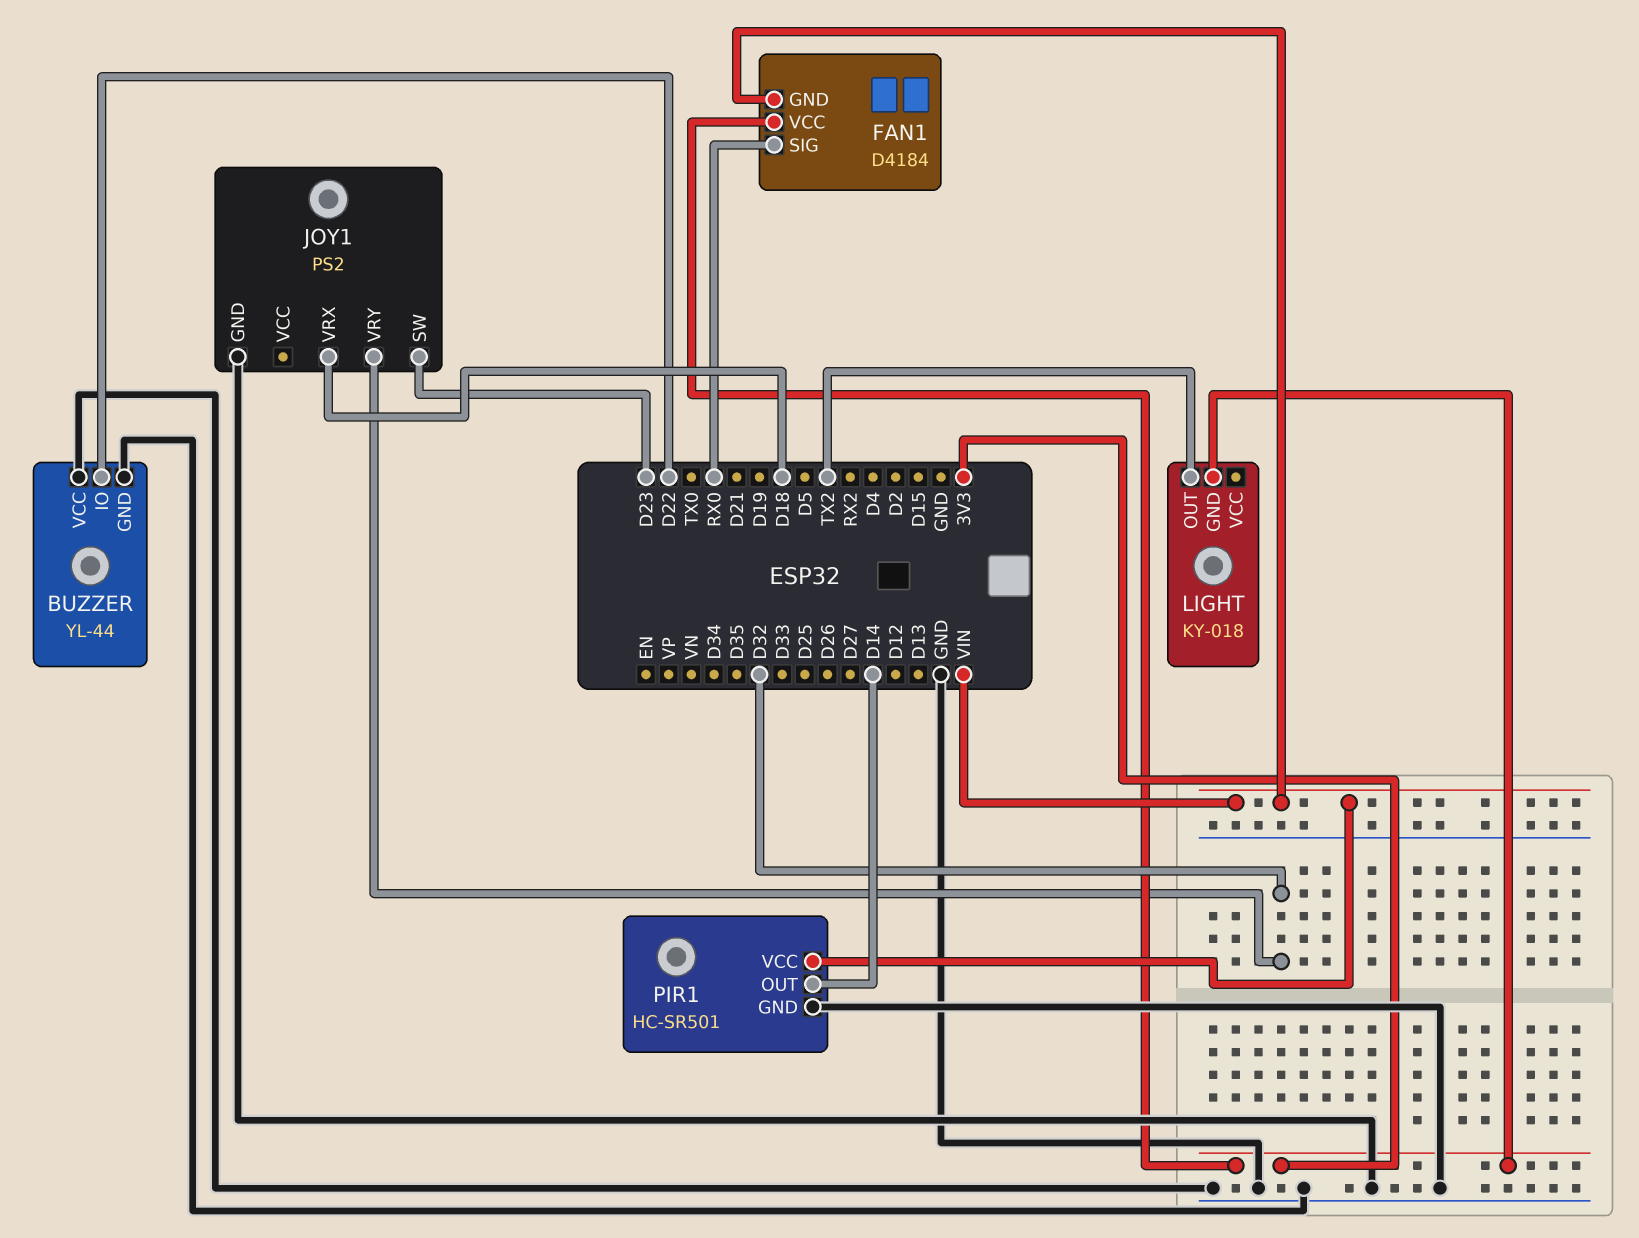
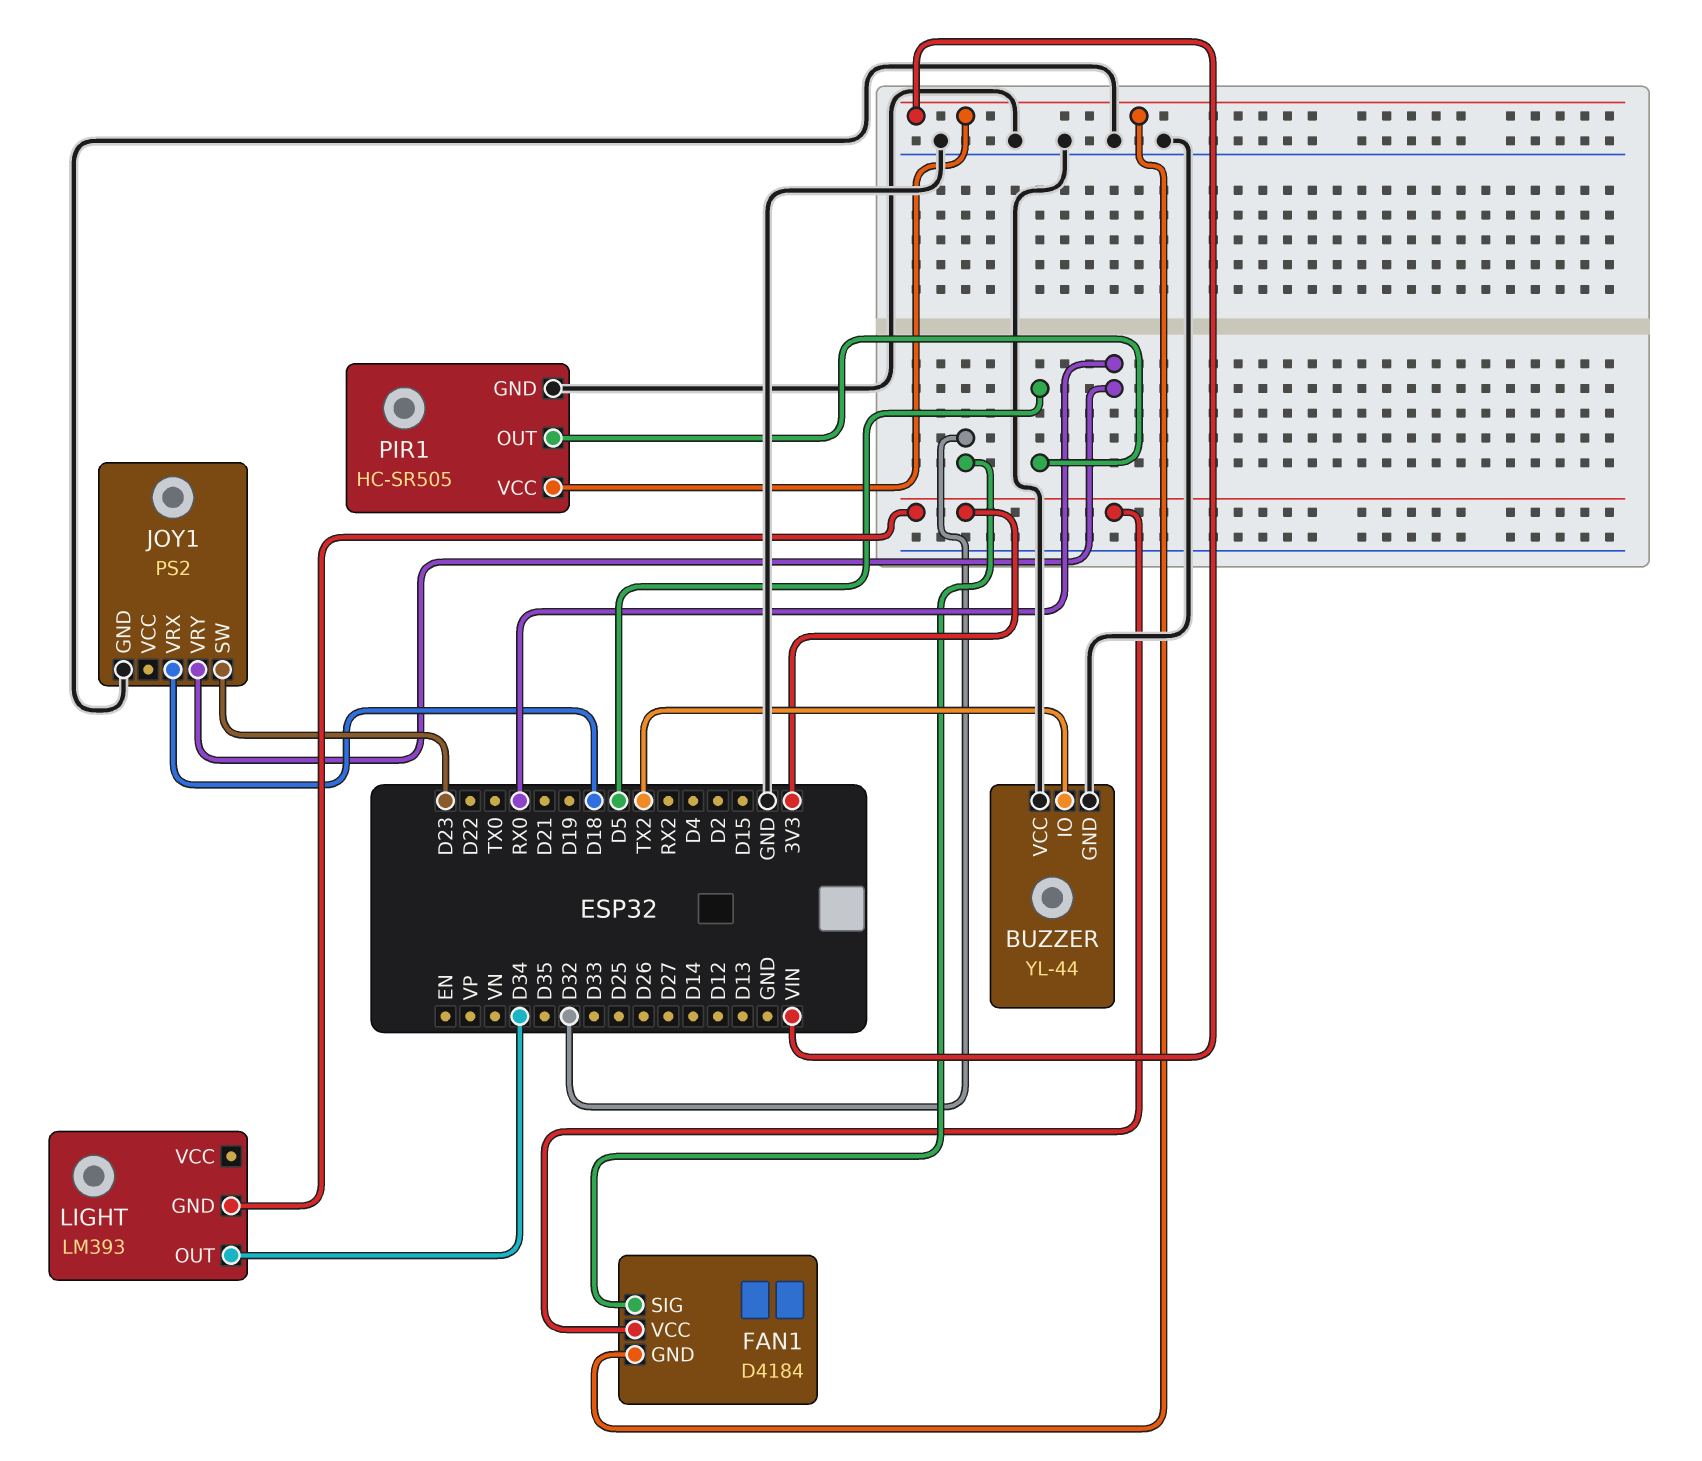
BUZZER pin IO: D22 -> TX2
FAN1 pin SIG: RX0 -> D32
JOY1 pin VRY: D32 -> RX0
LIGHT: KY-018 -> LM393
LIGHT pin OUT: TX2 -> D34
PIR1: HC-SR501 -> HC-SR505
PIR1 pin OUT: D14 -> D5

